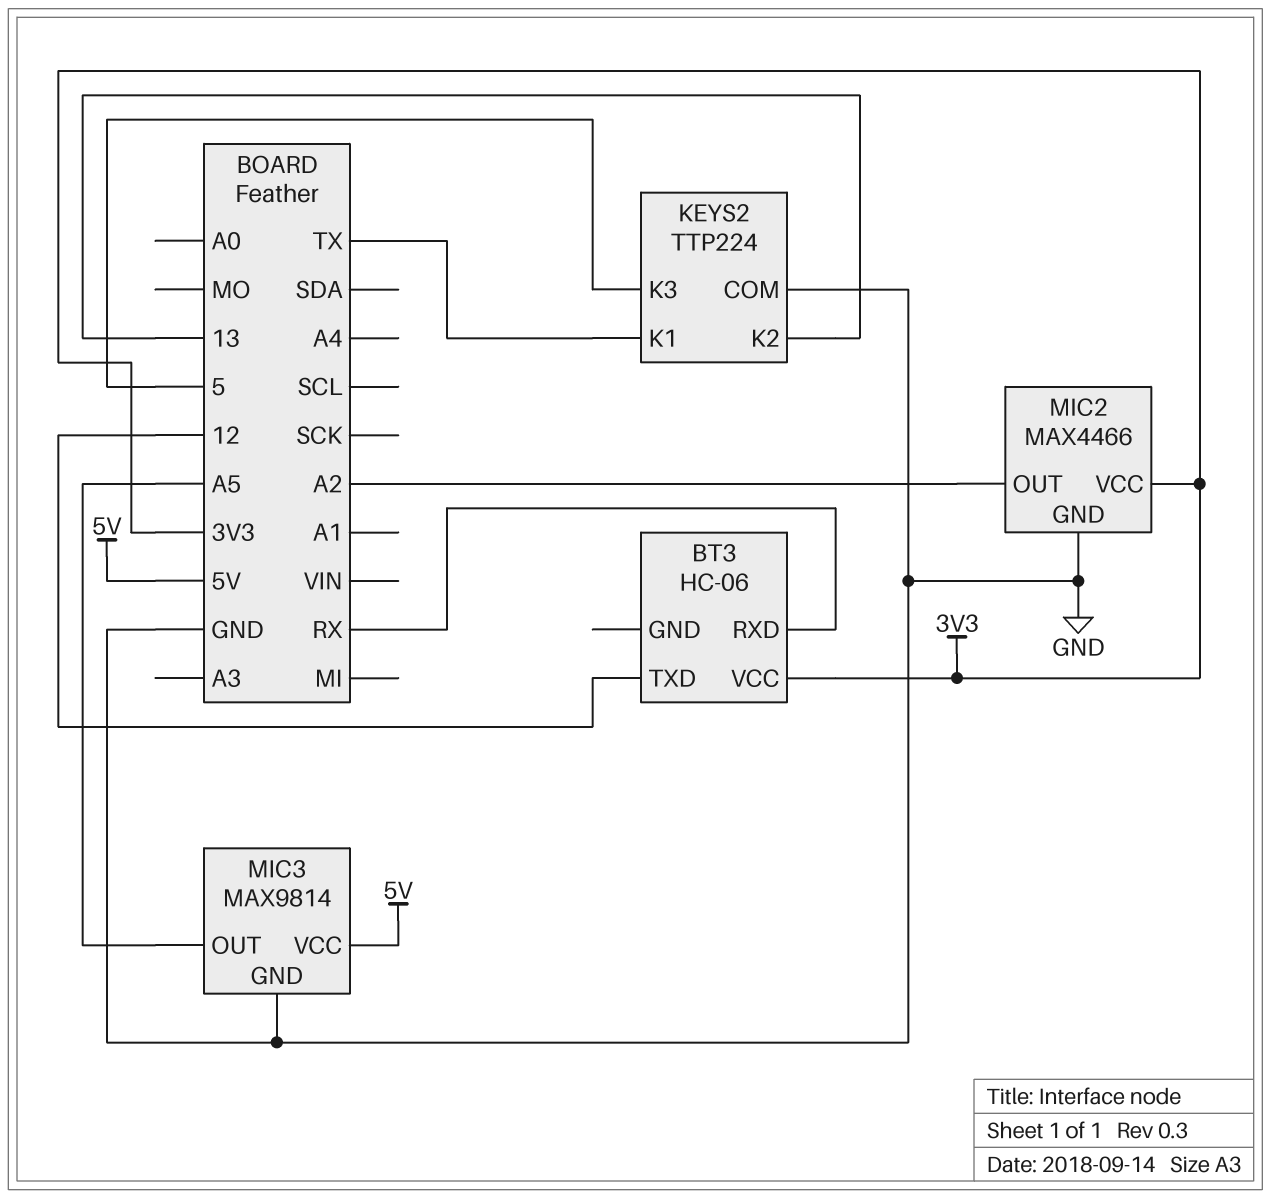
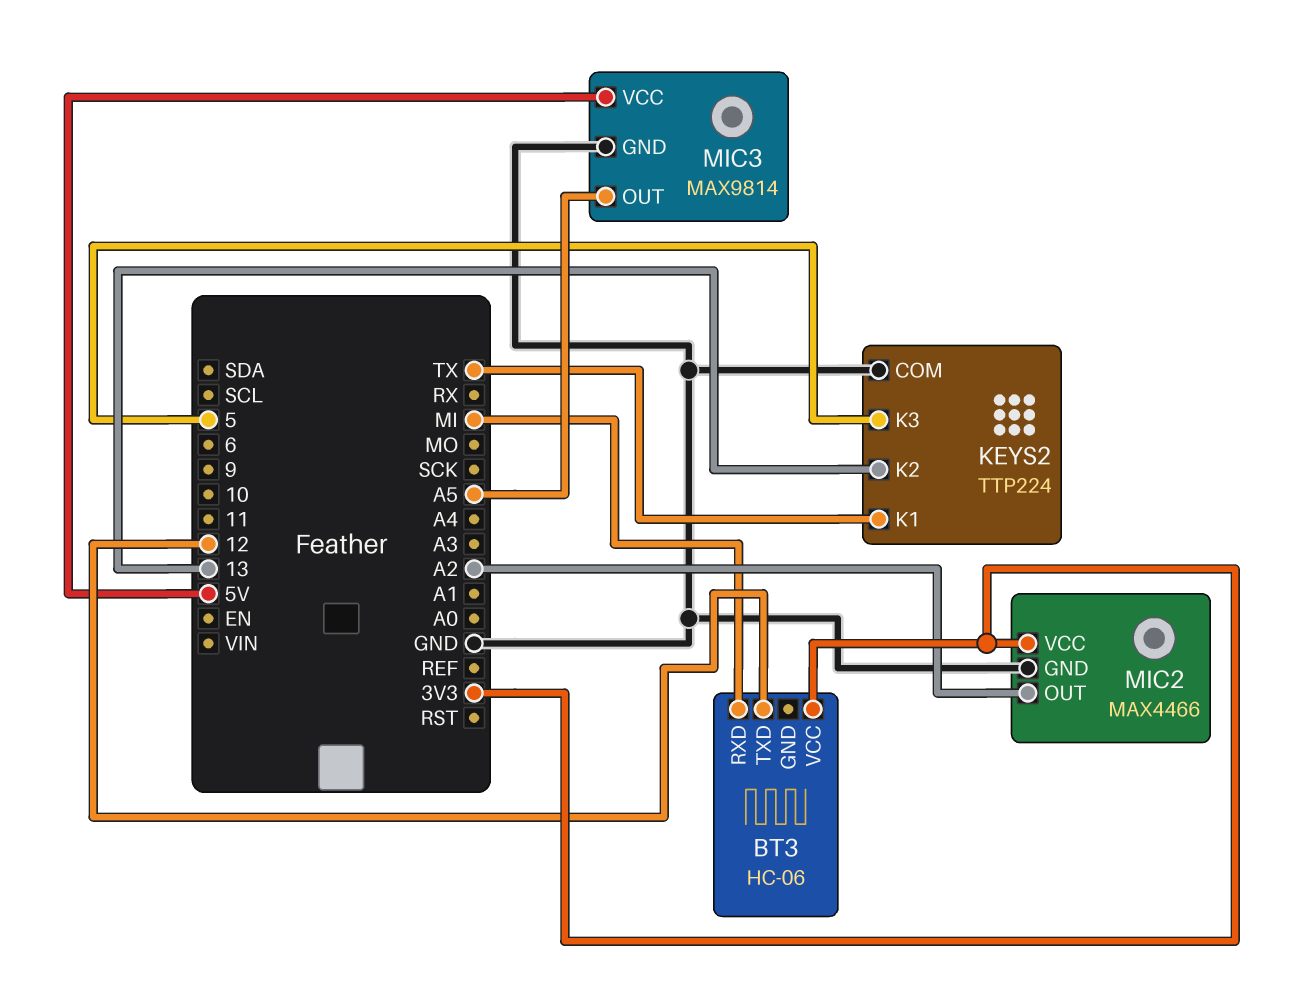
BT3 pin RXD: RX -> MI

